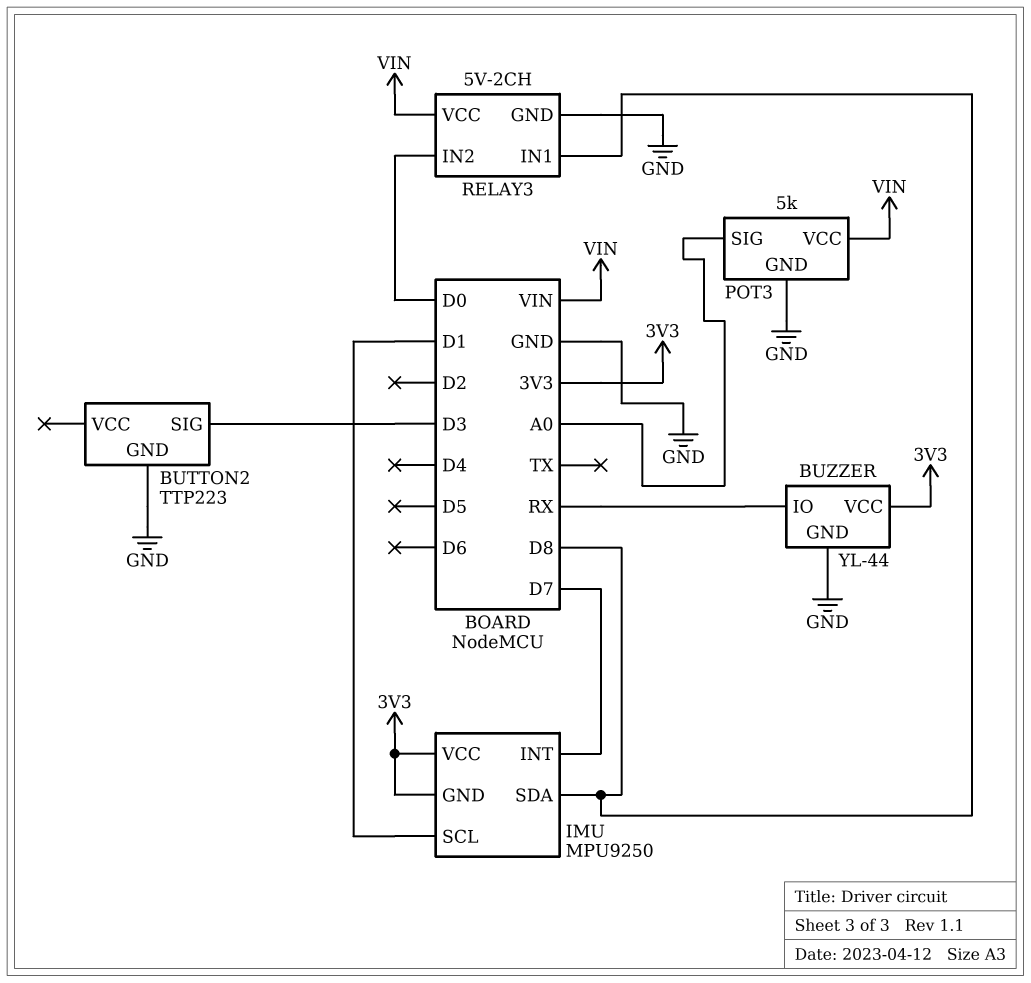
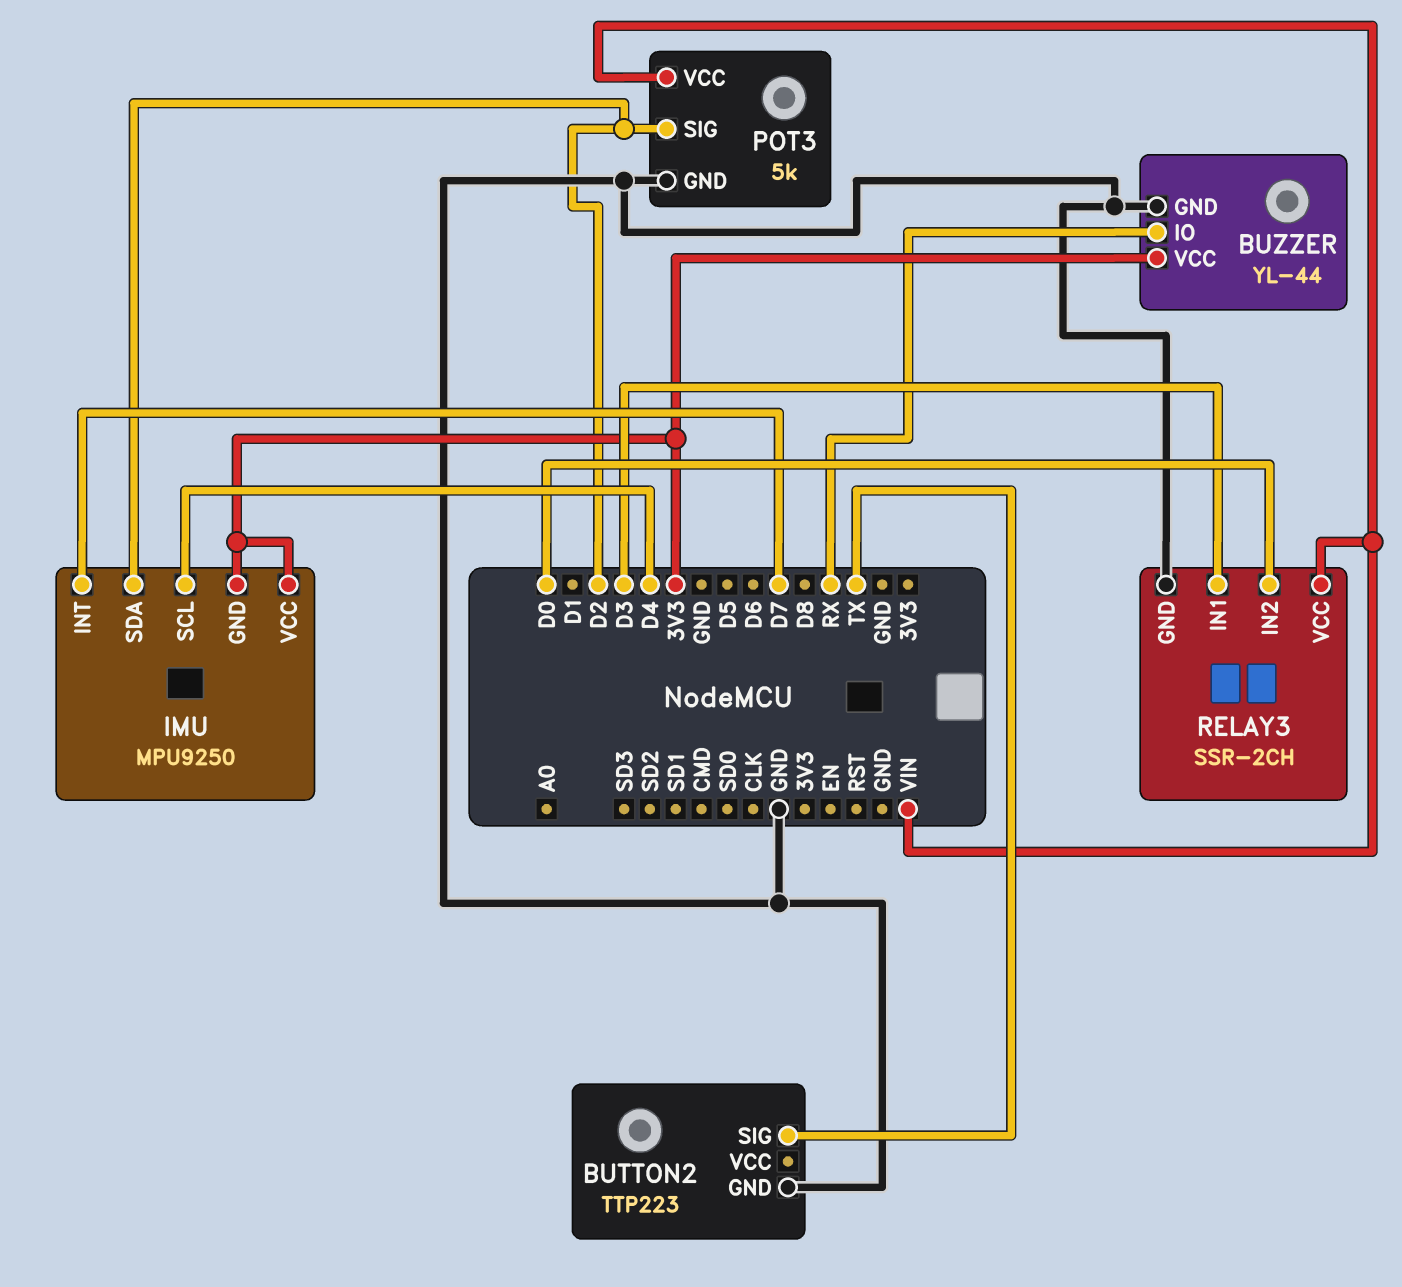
BUTTON2 pin SIG: D3 -> TX
IMU pin SCL: D1 -> D4
IMU pin SDA: D8 -> D2
POT3 pin SIG: A0 -> D2
RELAY3: 5V-2CH -> SSR-2CH
RELAY3 pin IN1: D8 -> D3

